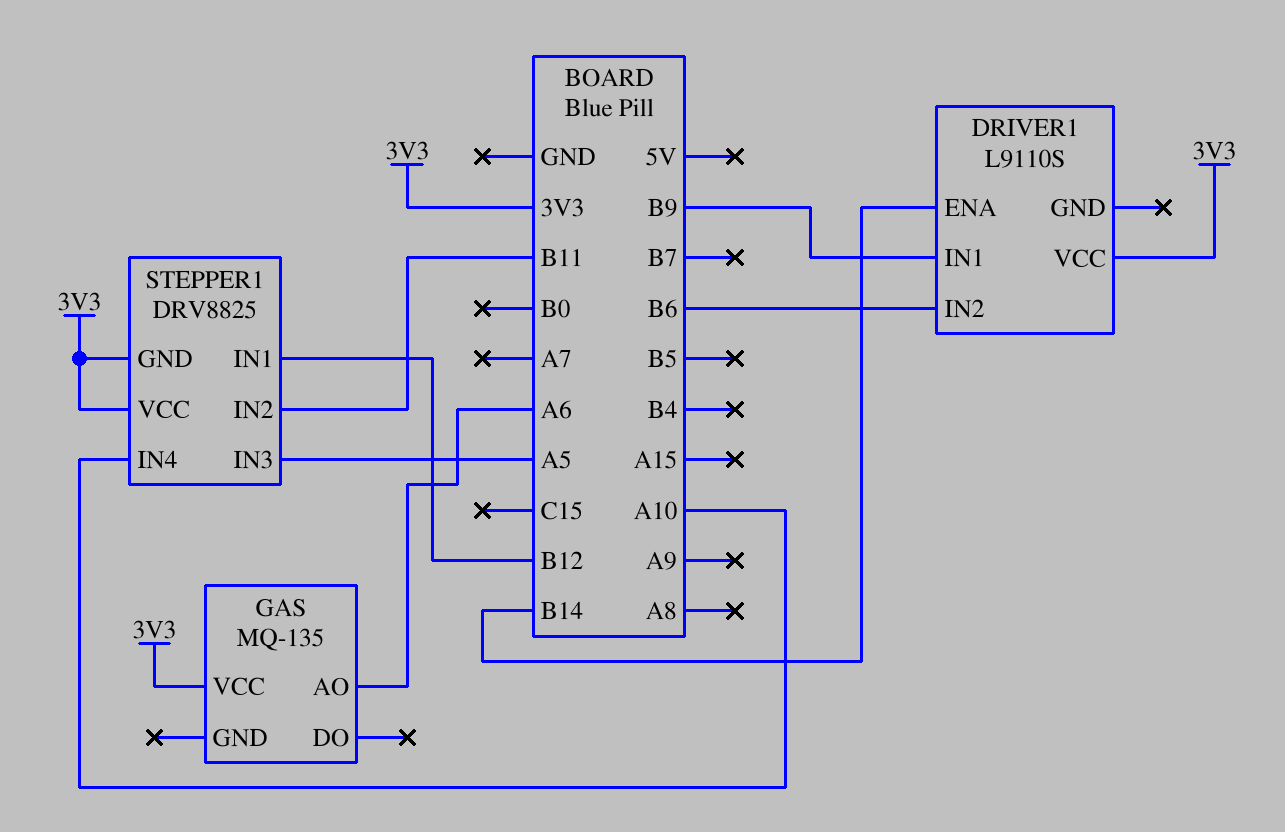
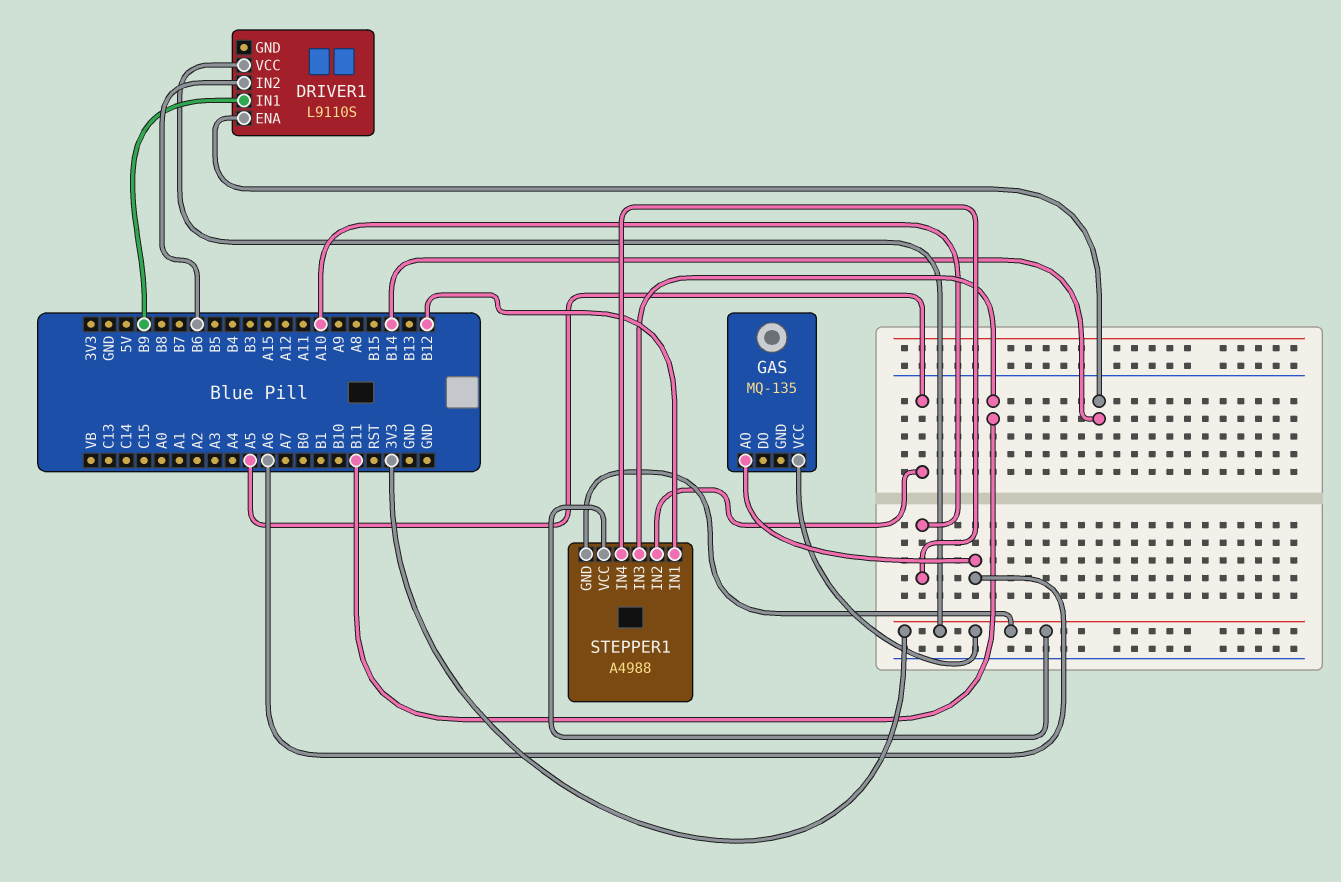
STEPPER1: DRV8825 -> A4988
STEPPER1 pin IN2: B11 -> A5
STEPPER1 pin IN3: A5 -> B11

